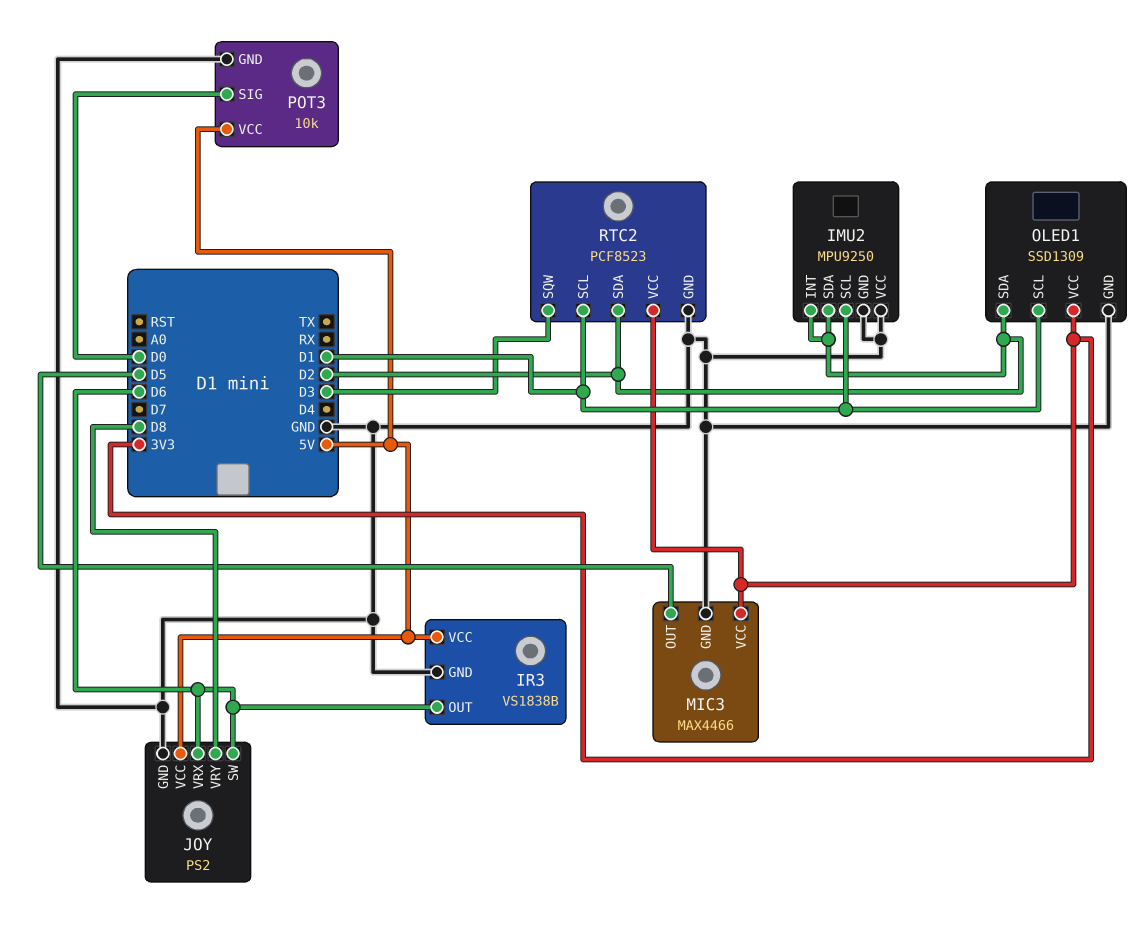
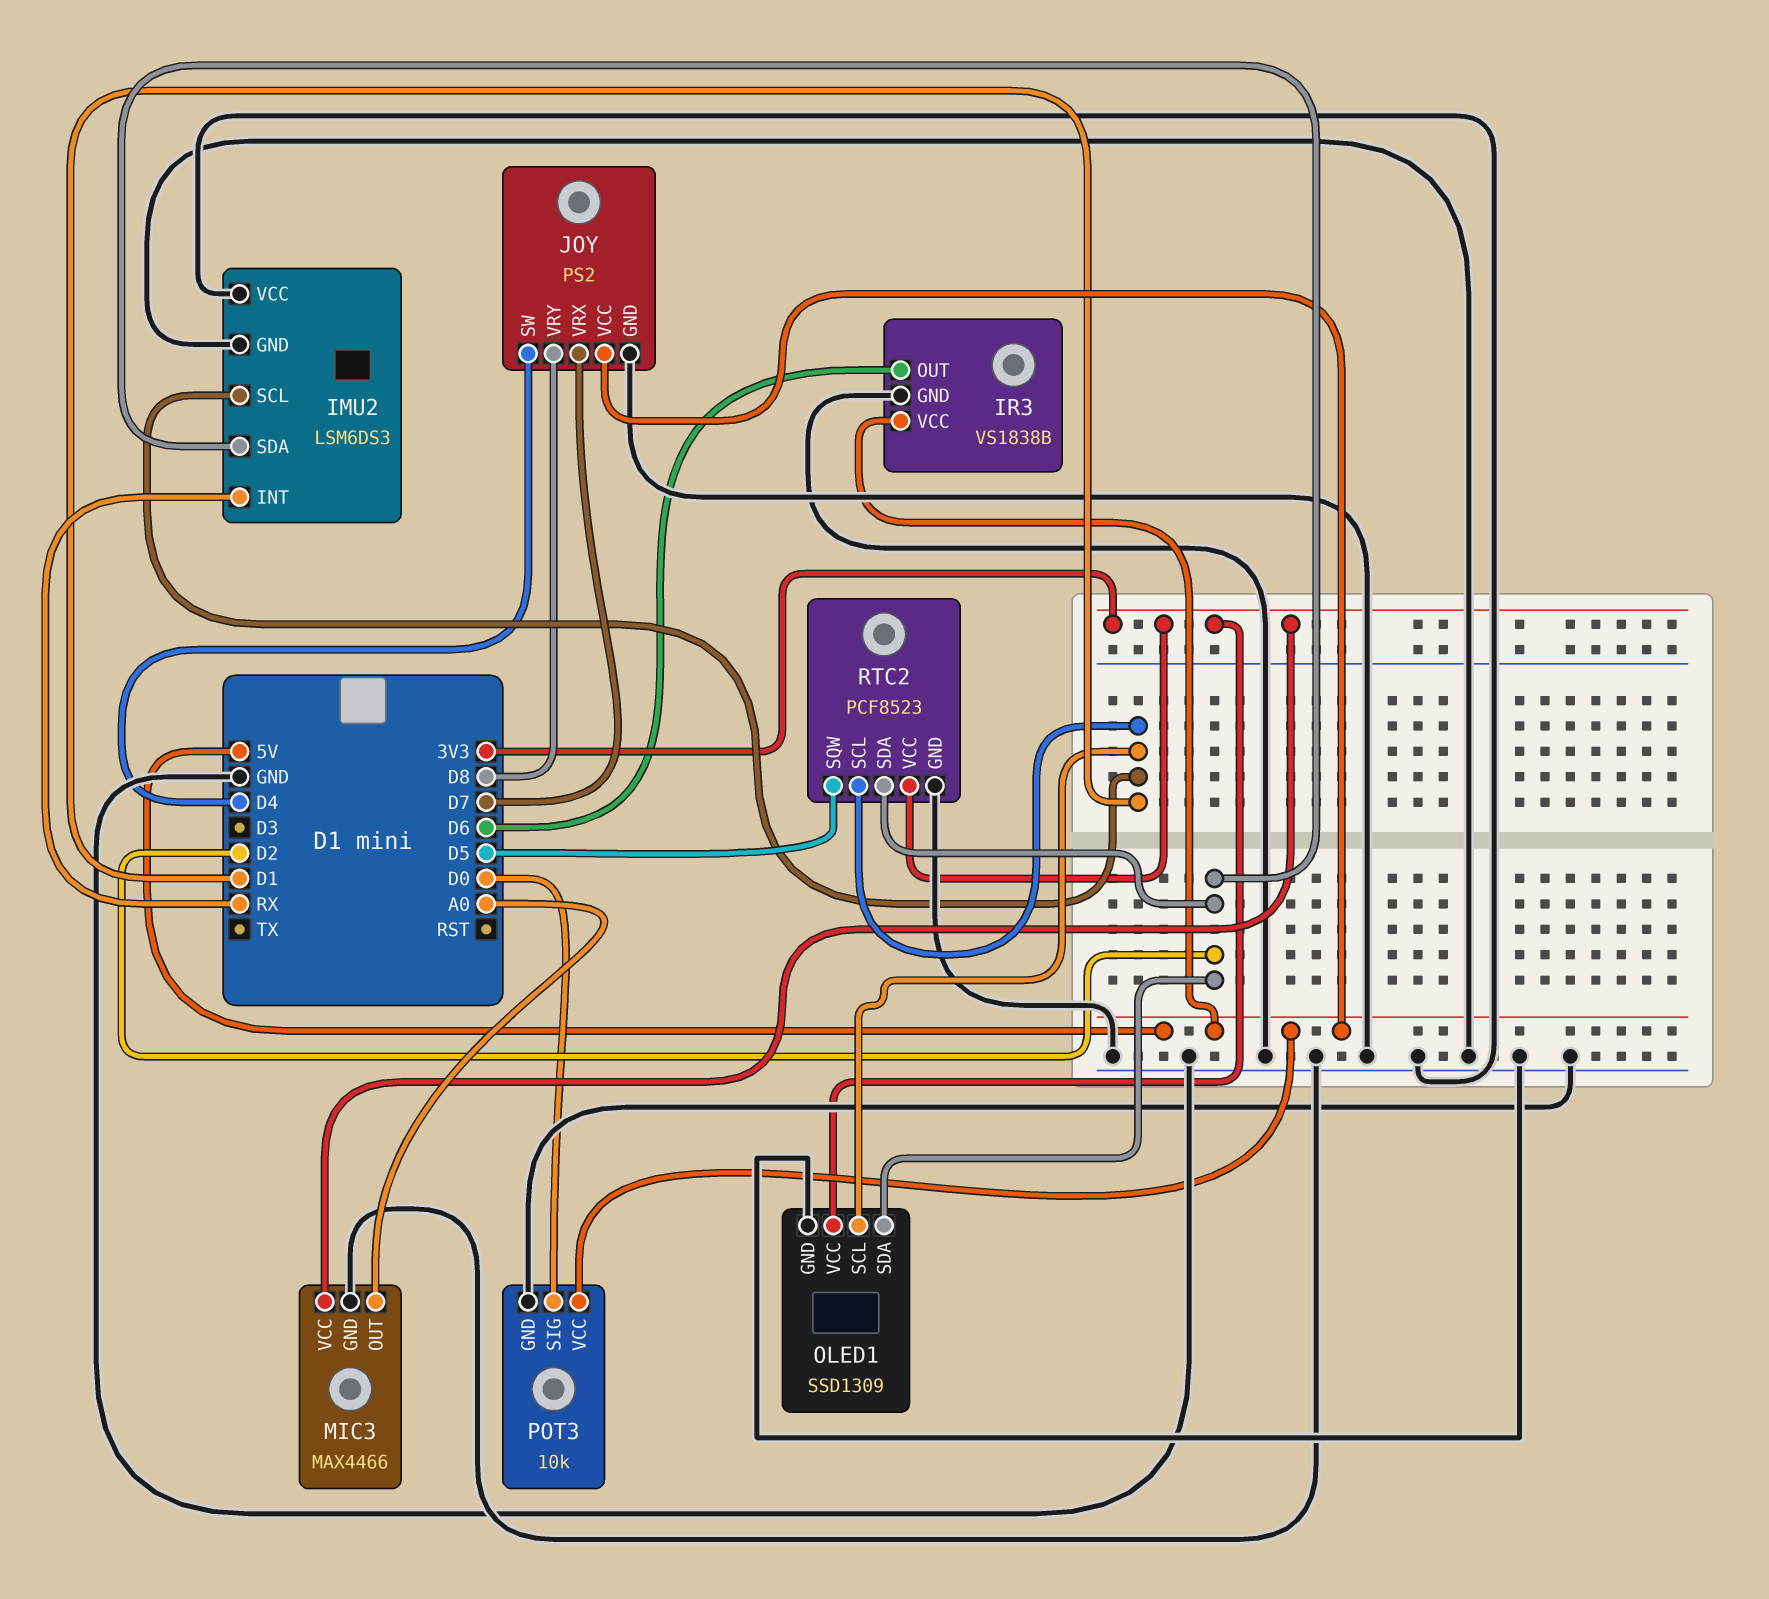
IMU2: MPU9250 -> LSM6DS3
IMU2 pin INT: D2 -> RX
JOY pin SW: D6 -> D4
JOY pin VRX: D6 -> D7
MIC3 pin OUT: D5 -> A0
RTC2 pin SQW: D3 -> D5

